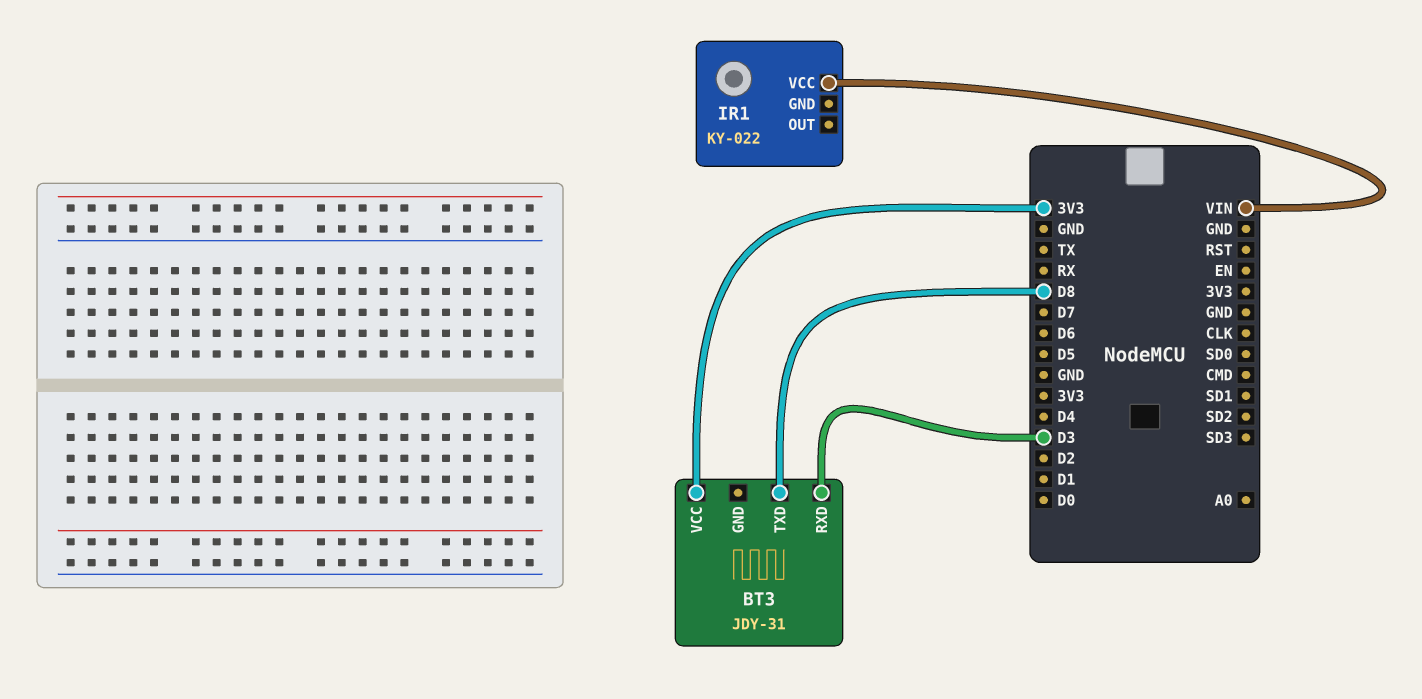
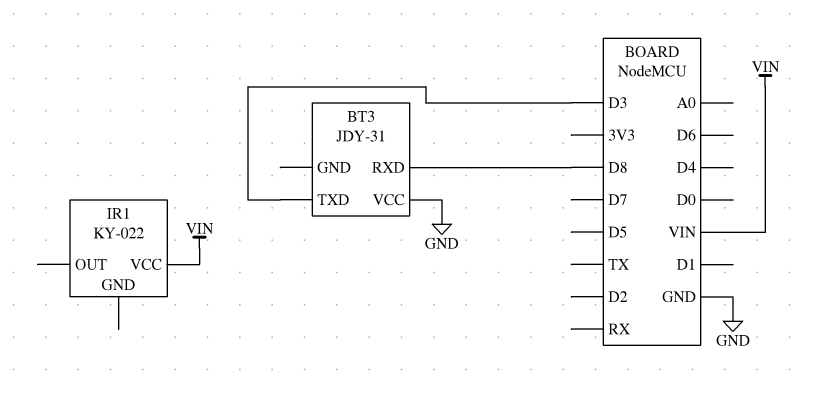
BT3 pin RXD: D3 -> D8
BT3 pin TXD: D8 -> D3
BT3 pin VCC: 3V3 -> GND

